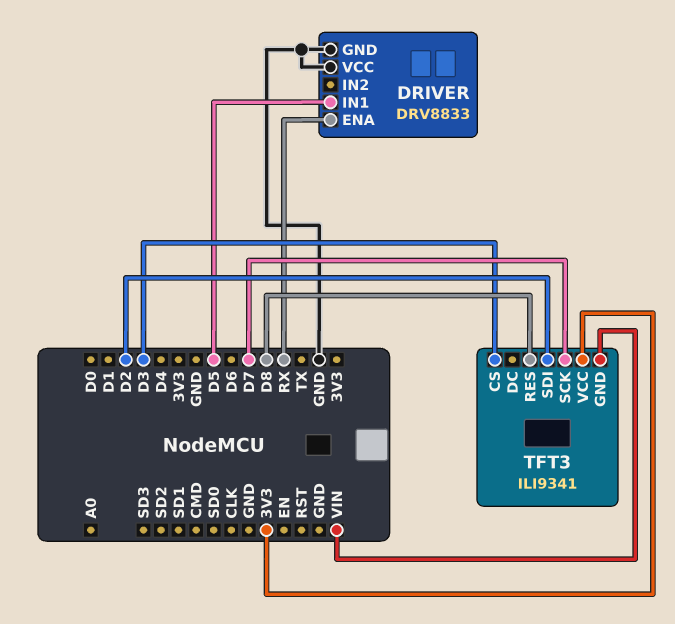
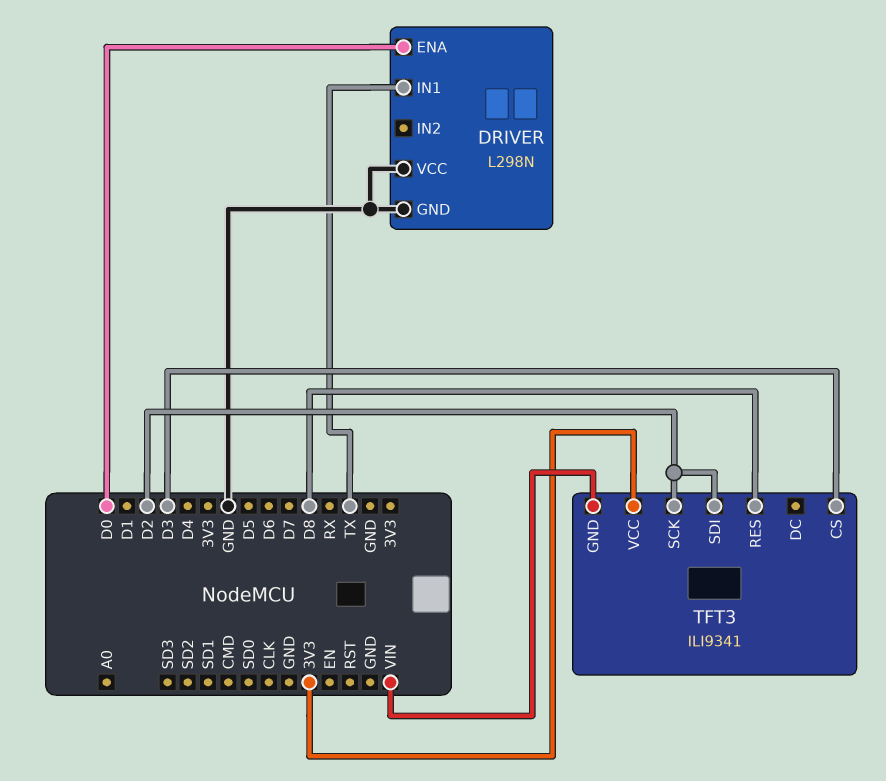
DRIVER: DRV8833 -> L298N
DRIVER pin ENA: RX -> D0
DRIVER pin IN1: D5 -> TX
TFT3 pin SCK: D7 -> D2

